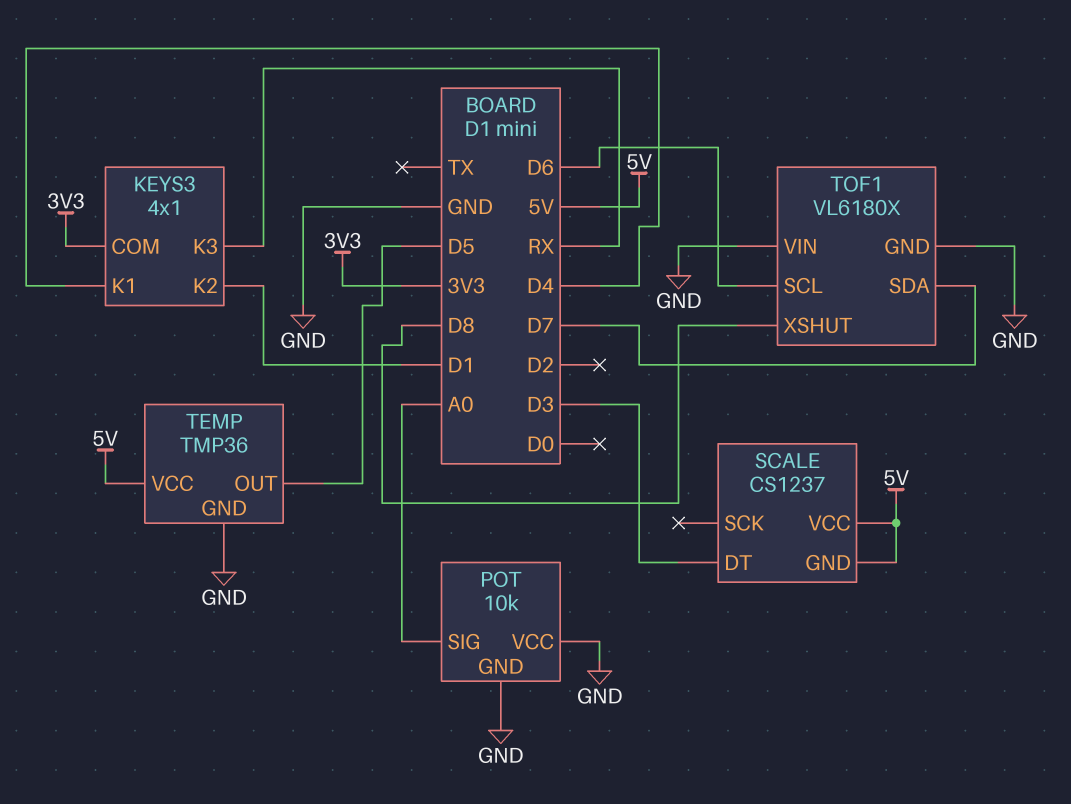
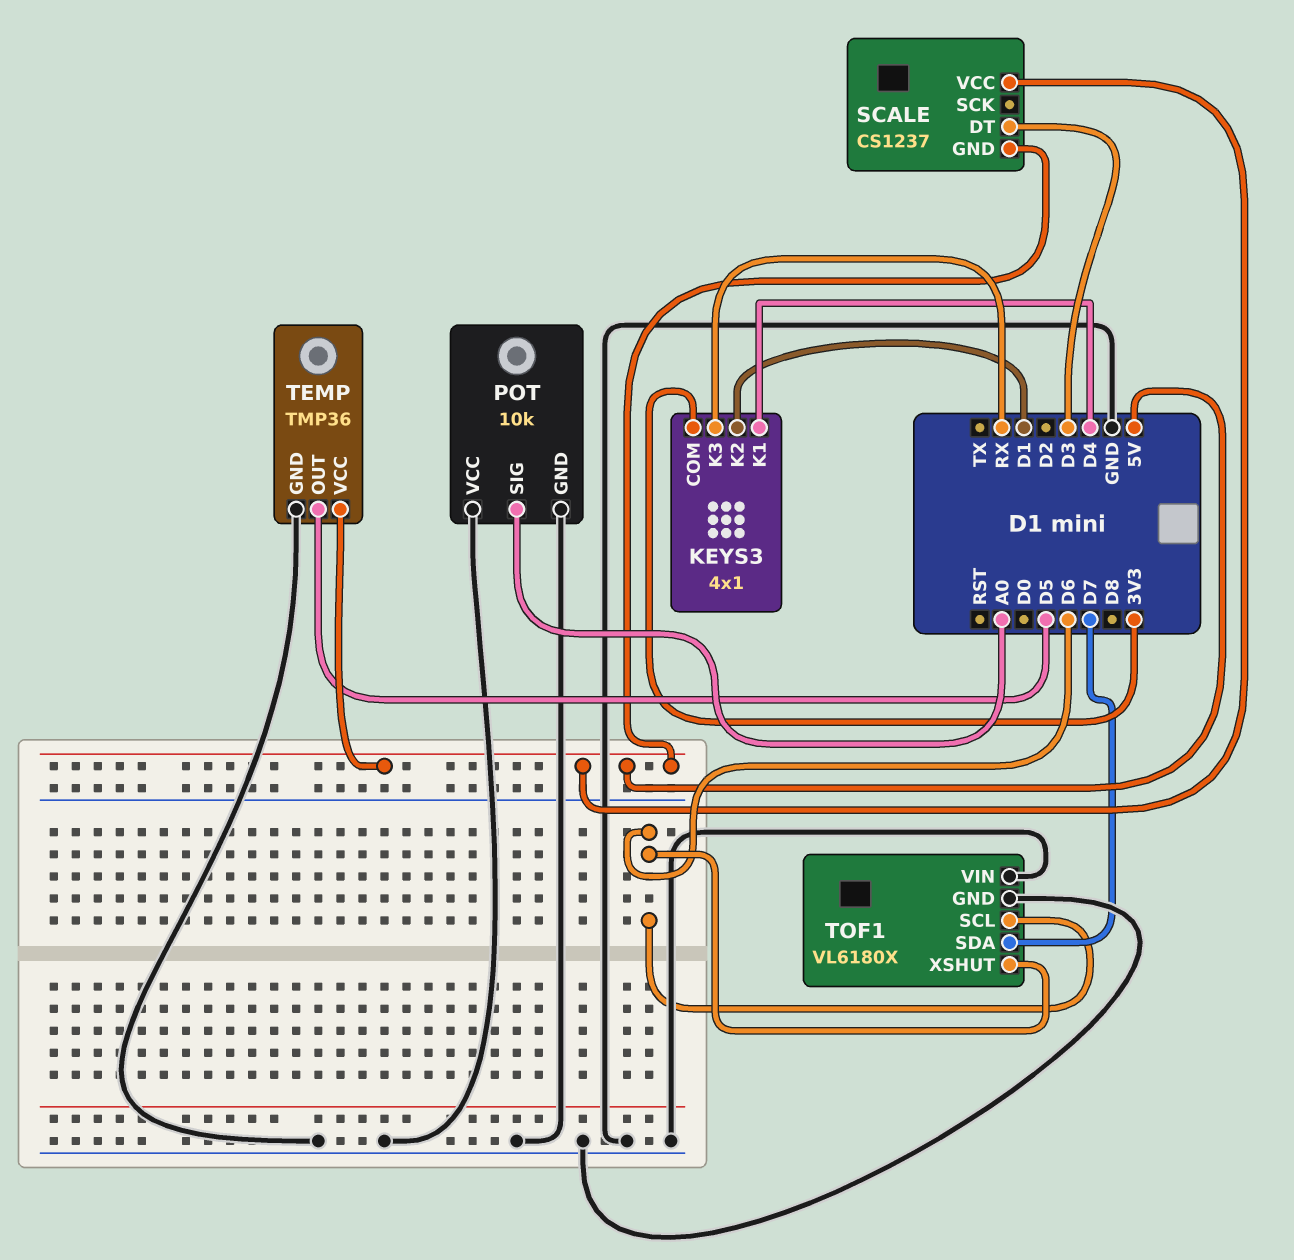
TOF1 pin XSHUT: D8 -> D6

